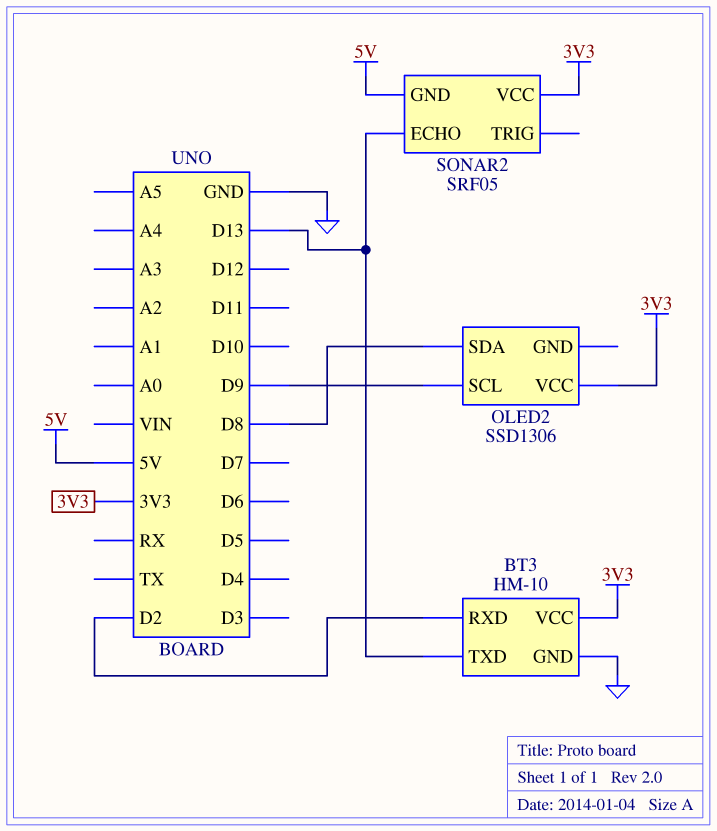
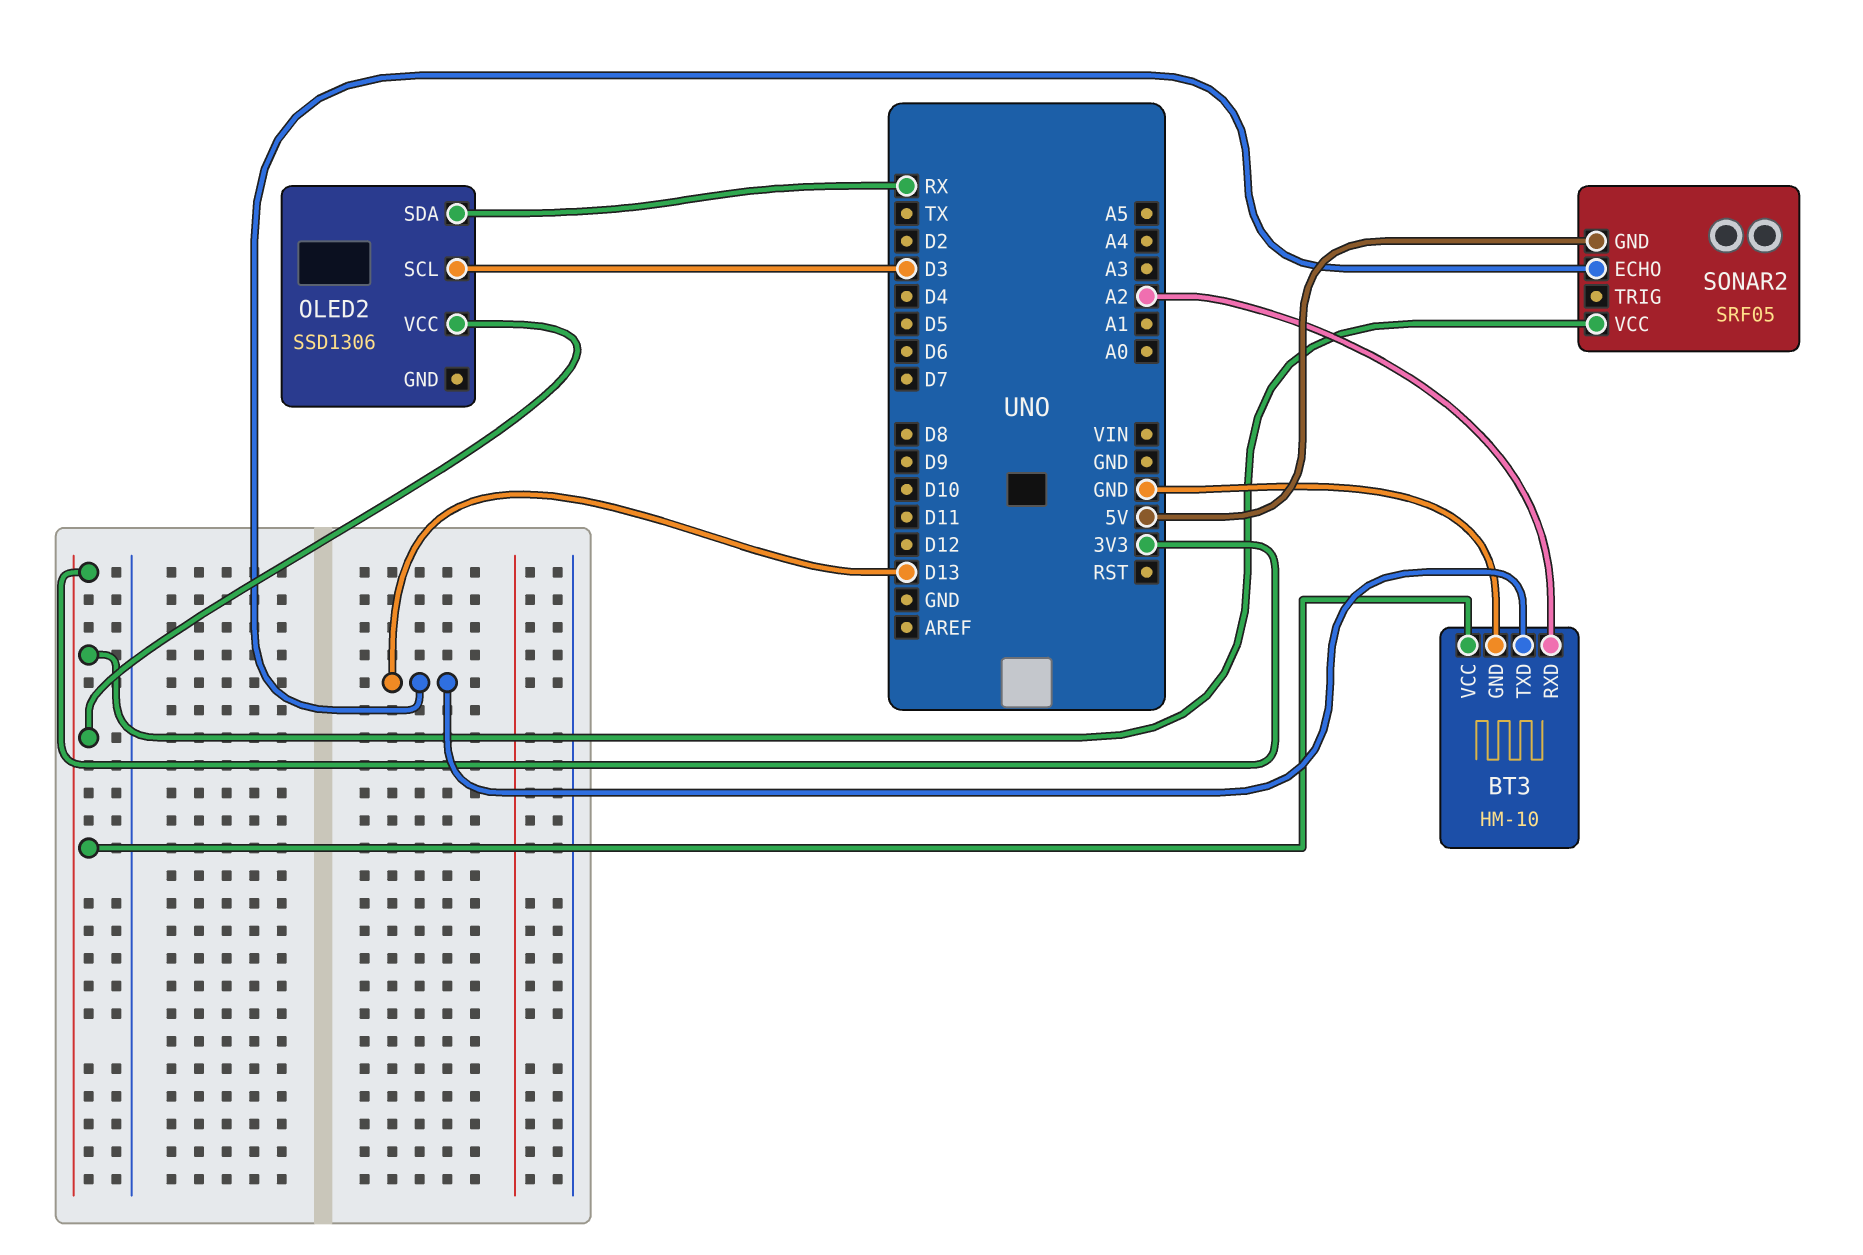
BT3 pin RXD: D2 -> A2
OLED2 pin SCL: D9 -> D3
OLED2 pin SDA: D8 -> RX

